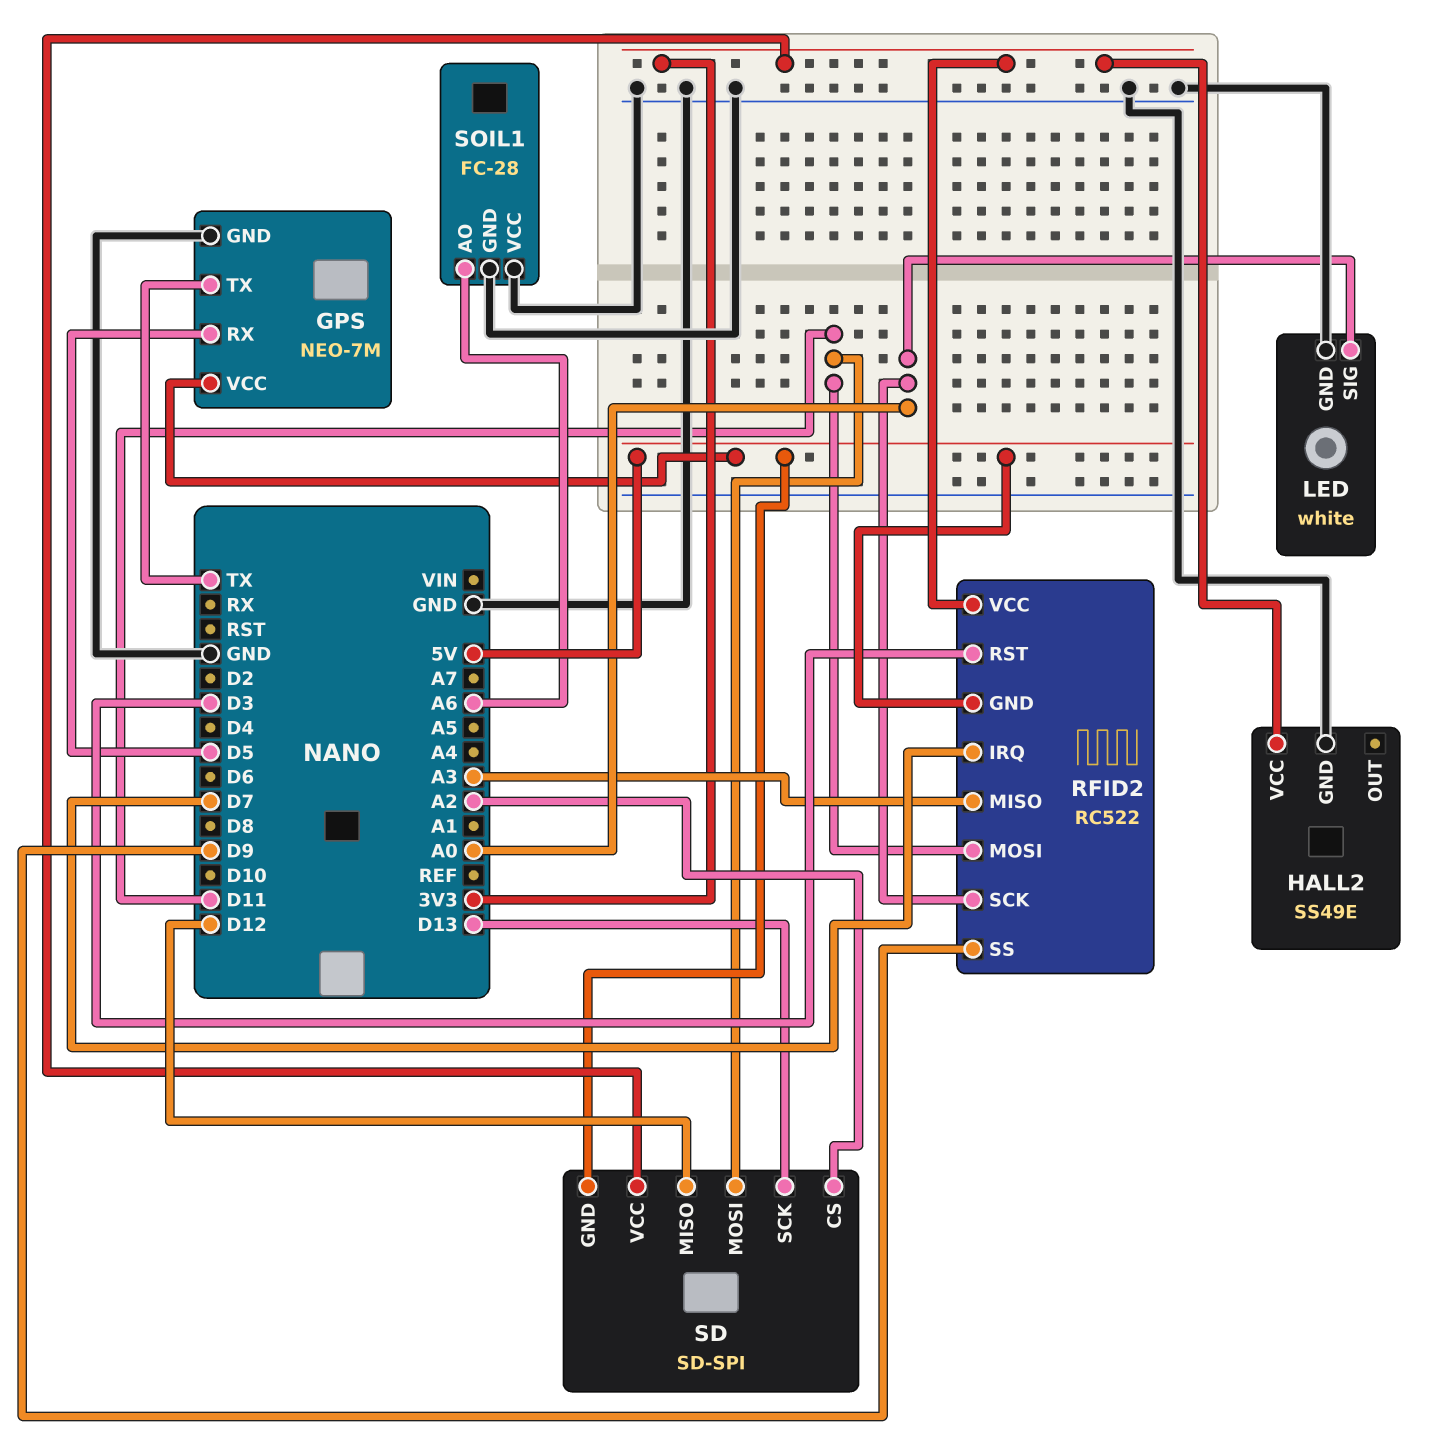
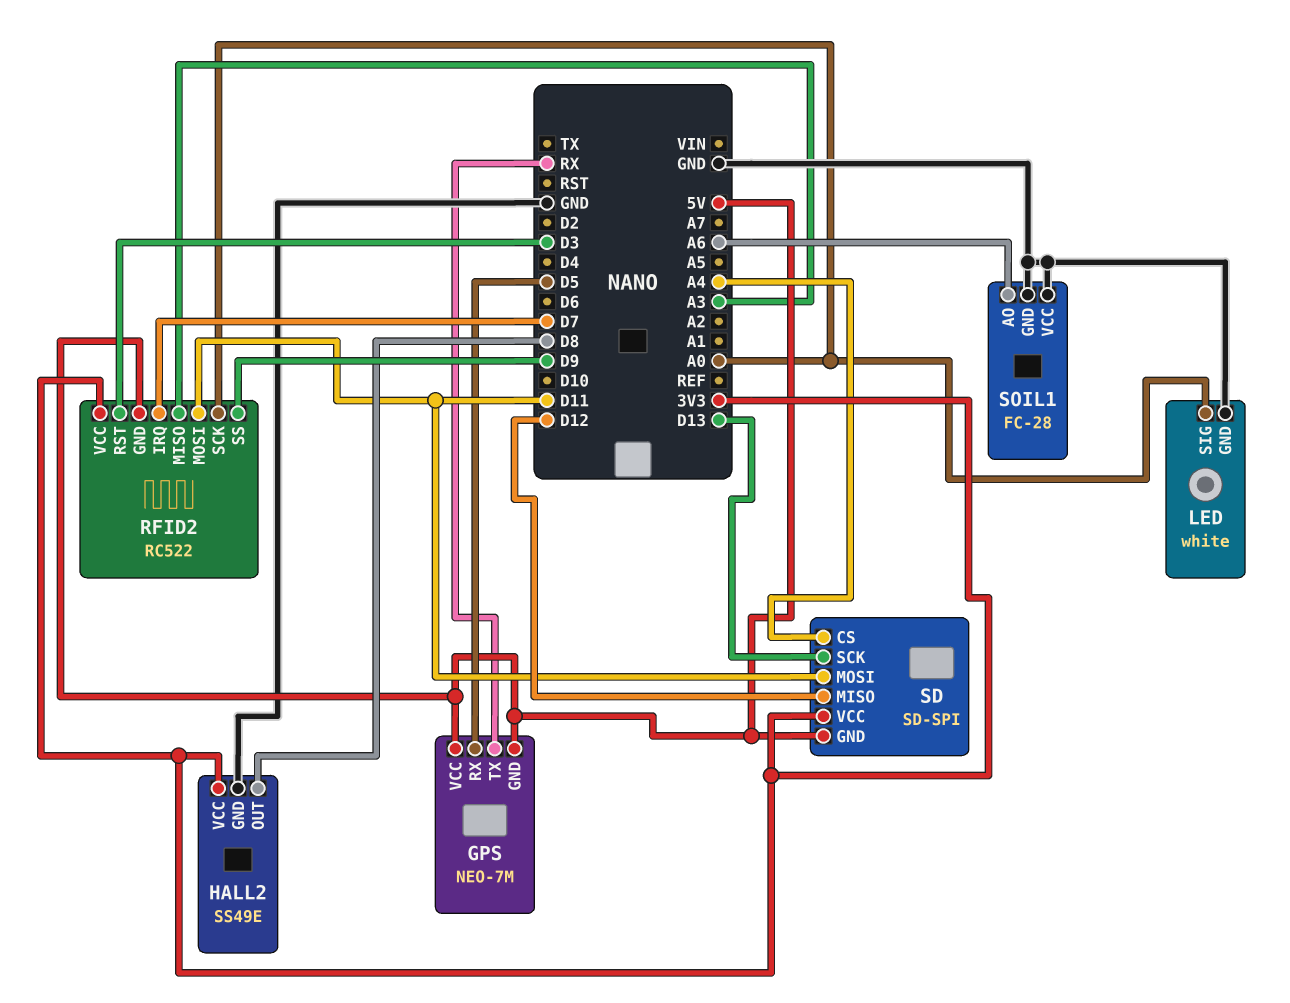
GPS pin GND: GND -> 5V
GPS pin TX: TX -> RX
HALL2 pin OUT: none -> D8
SD pin CS: A2 -> A4

